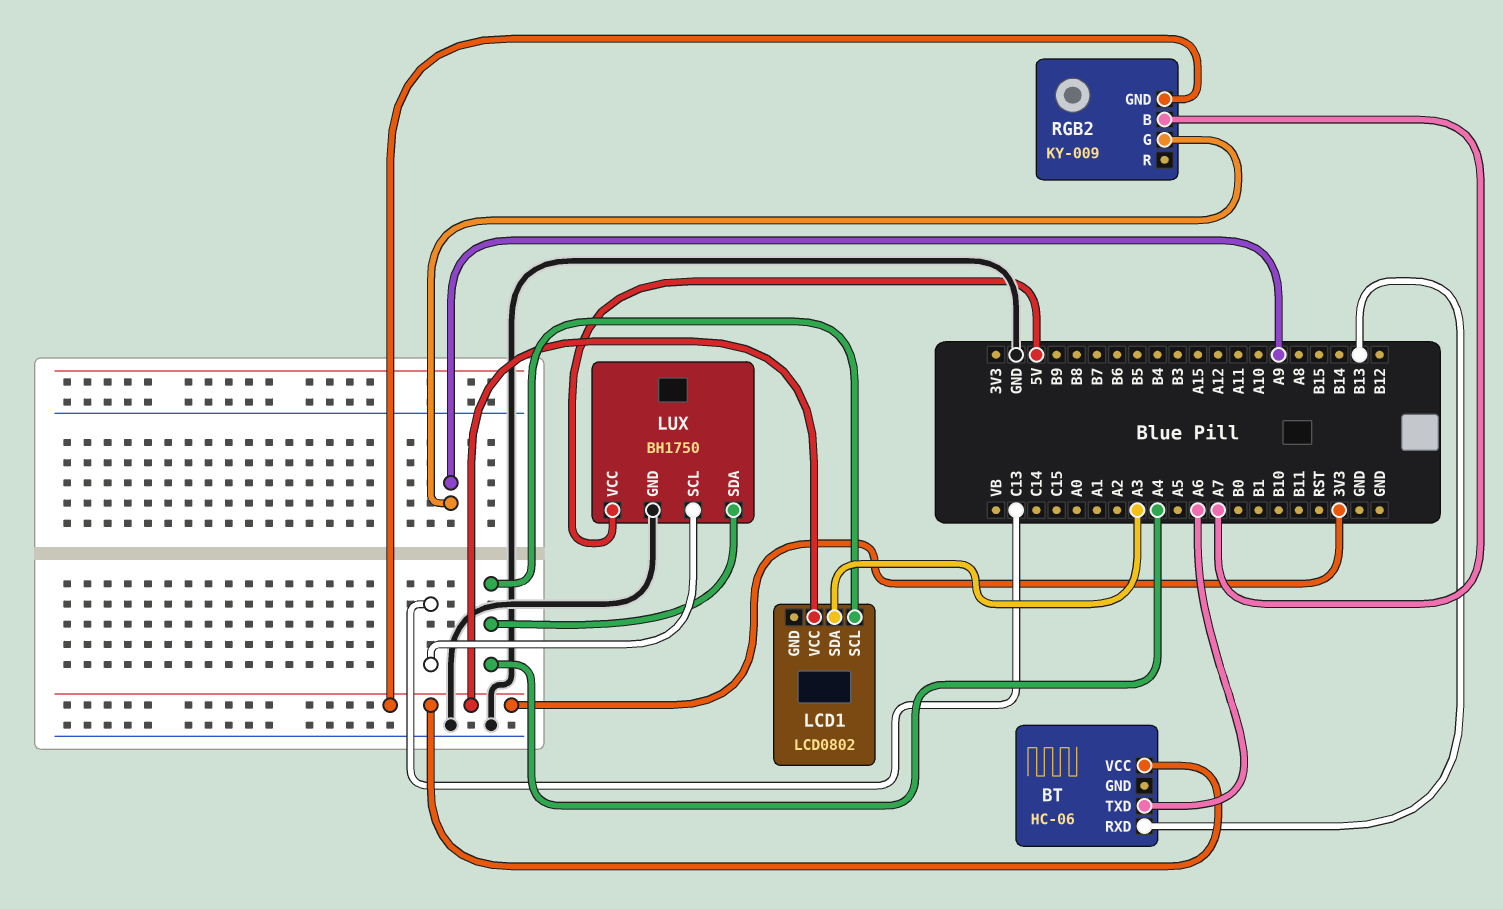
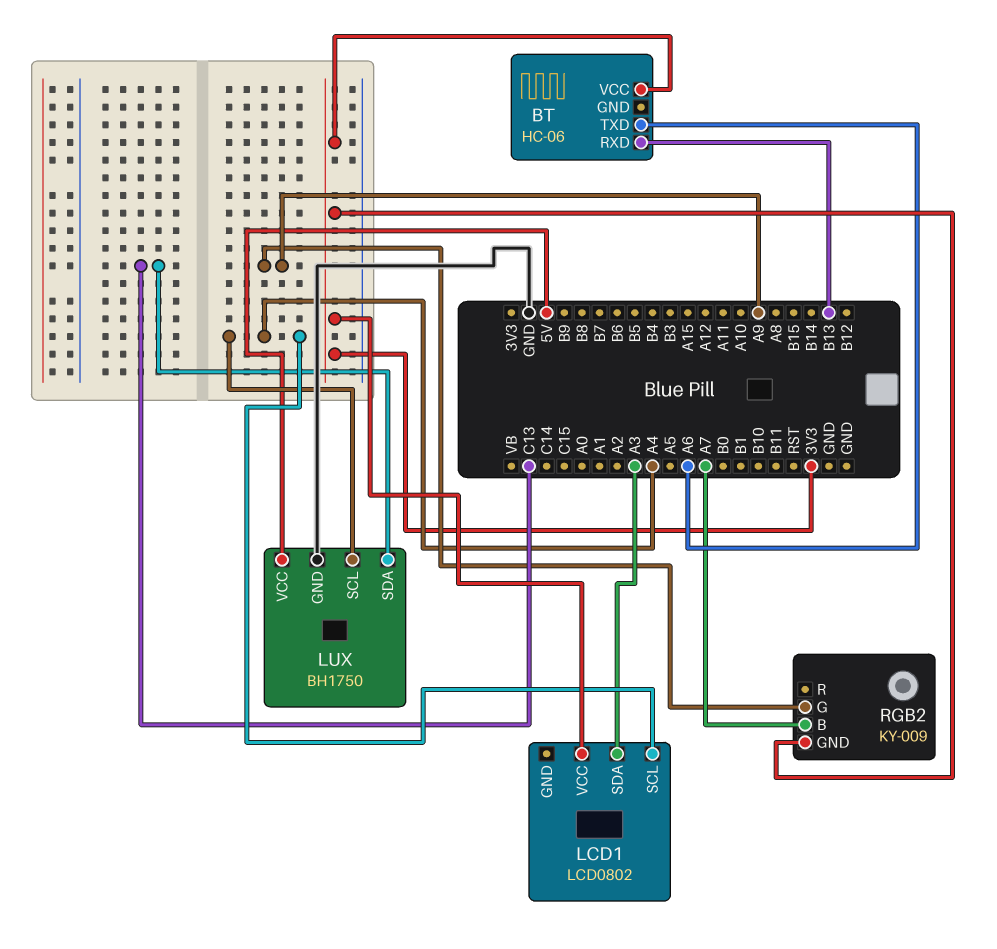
LUX pin SCL: C13 -> A4
LUX pin SDA: A4 -> C13

